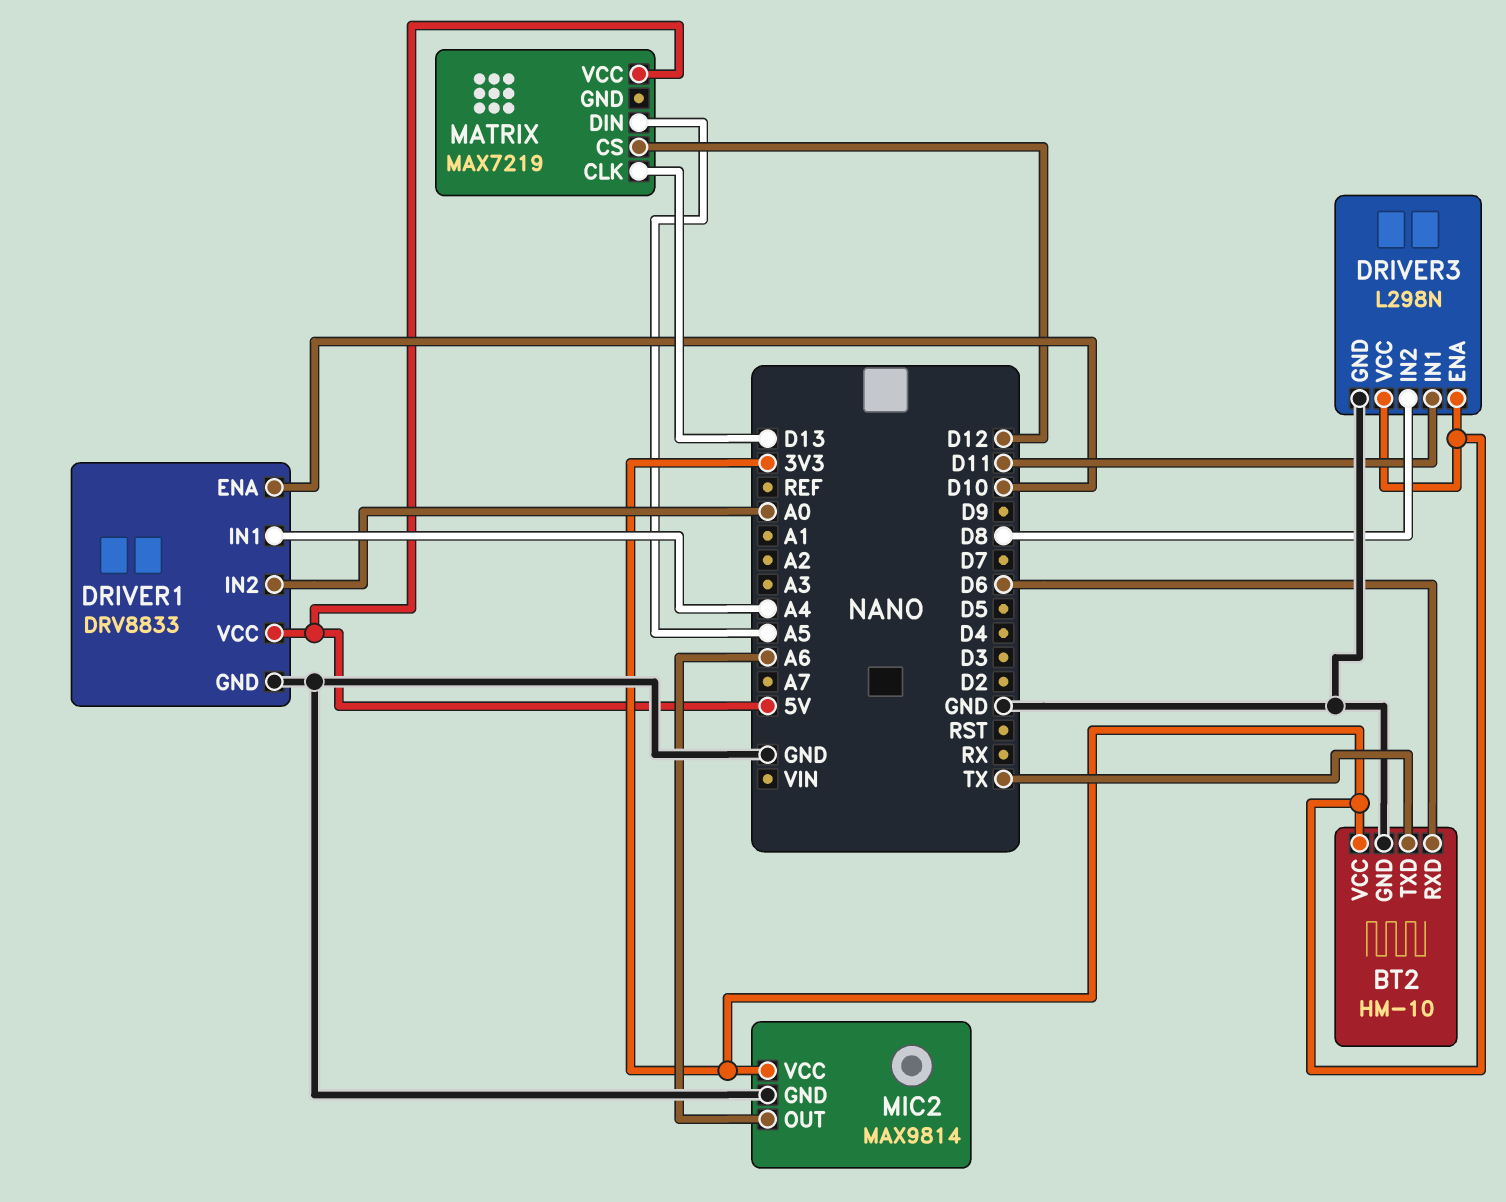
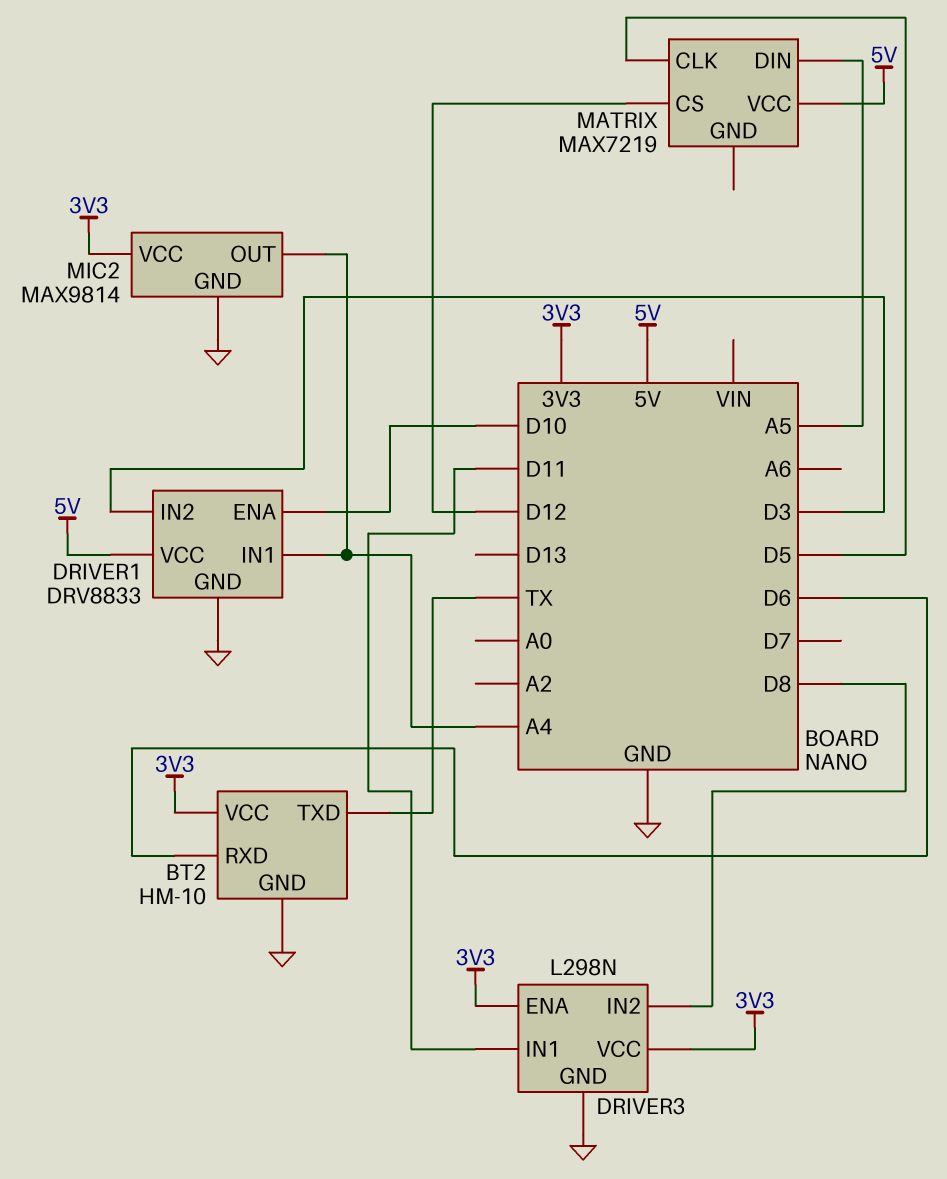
DRIVER1 pin IN2: A0 -> D3
MATRIX pin CLK: D13 -> D5
MIC2 pin OUT: A6 -> A4

